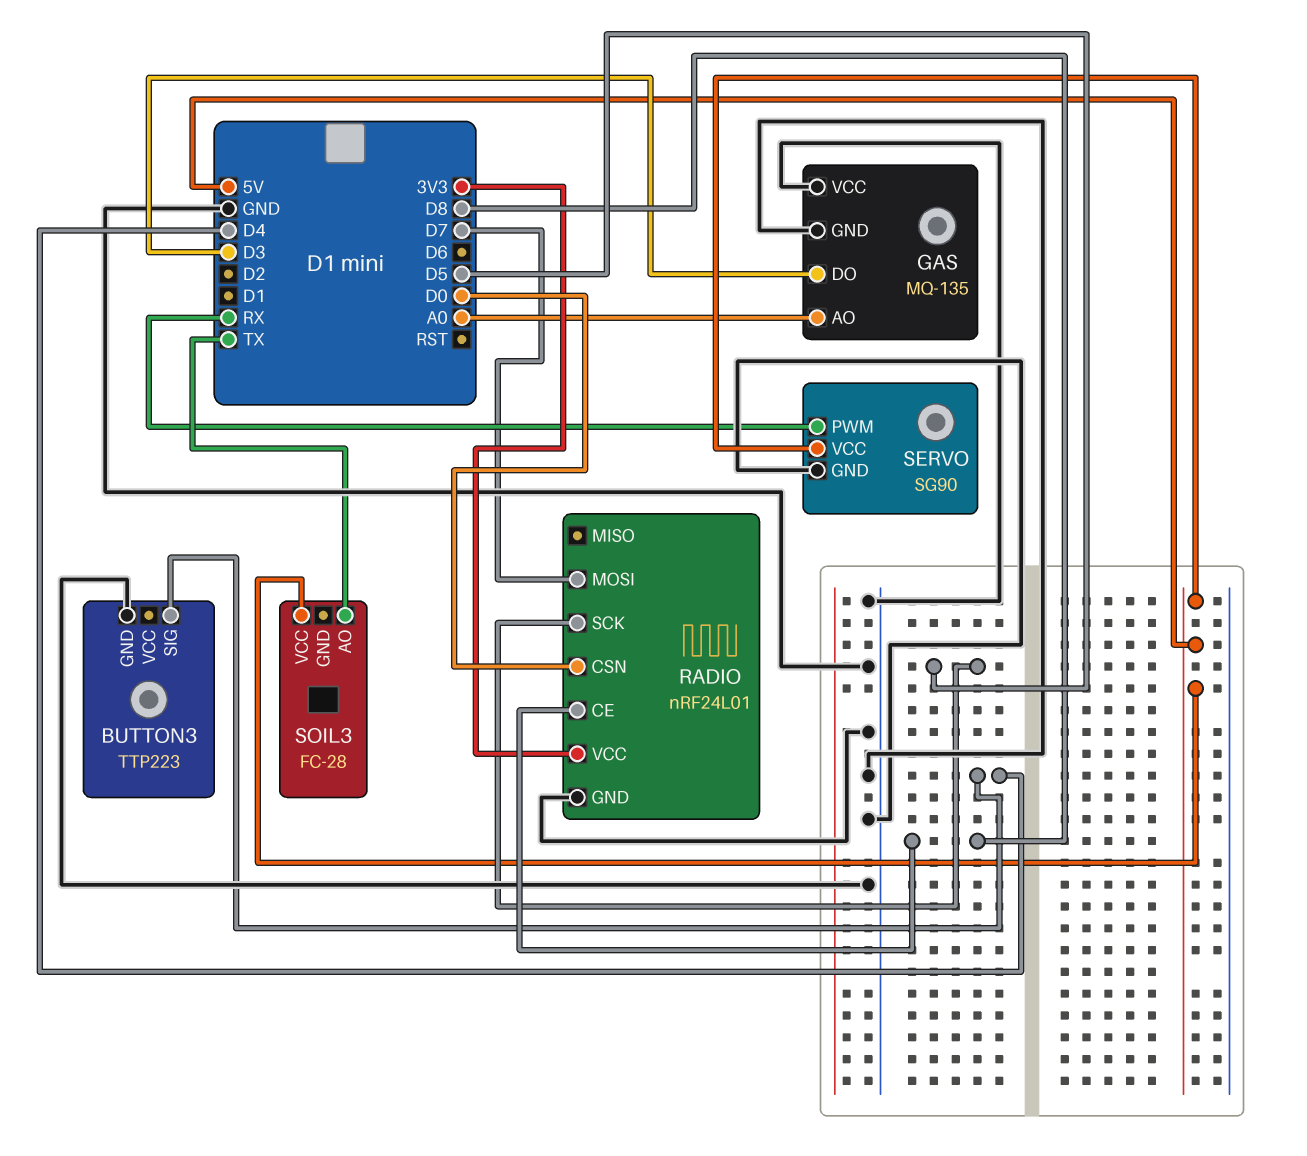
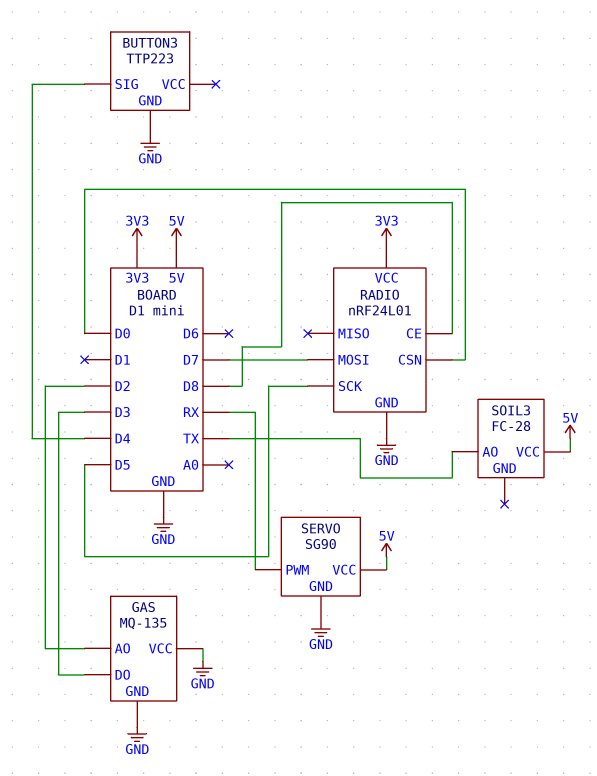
GAS pin AO: A0 -> D2

